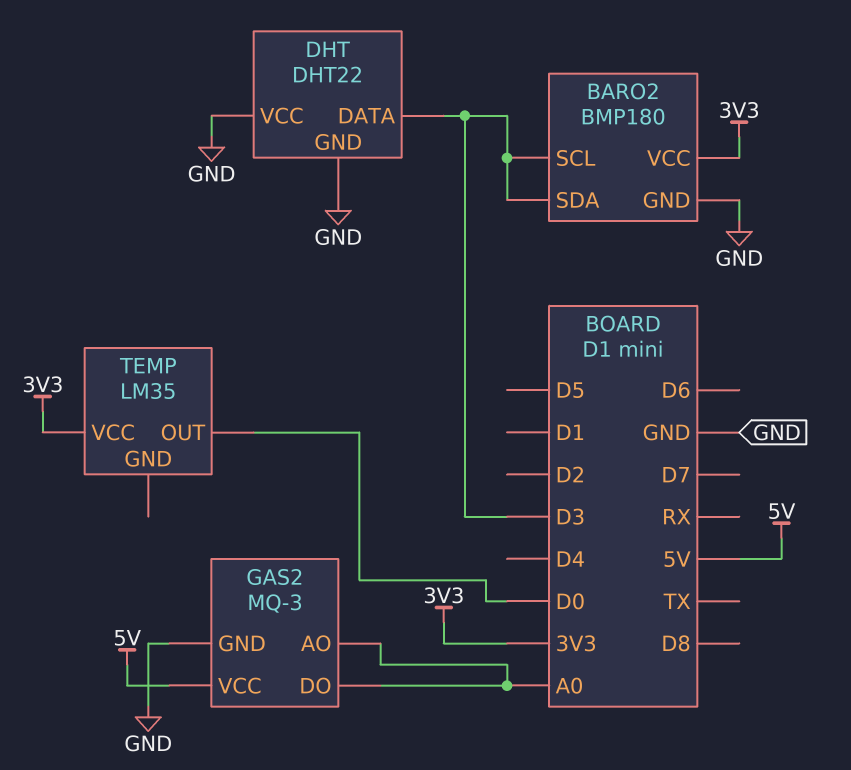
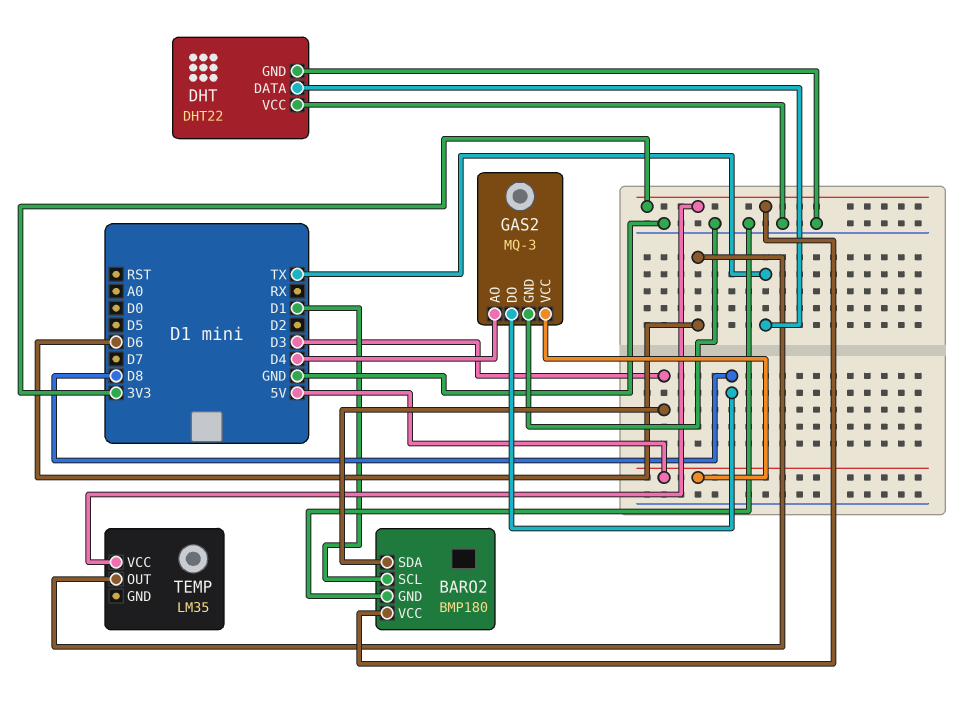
BARO2 pin SCL: D3 -> D1
DHT pin DATA: D3 -> TX
GAS2 pin AO: A0 -> D4
GAS2 pin DO: A0 -> D8
TEMP pin OUT: D0 -> D6

